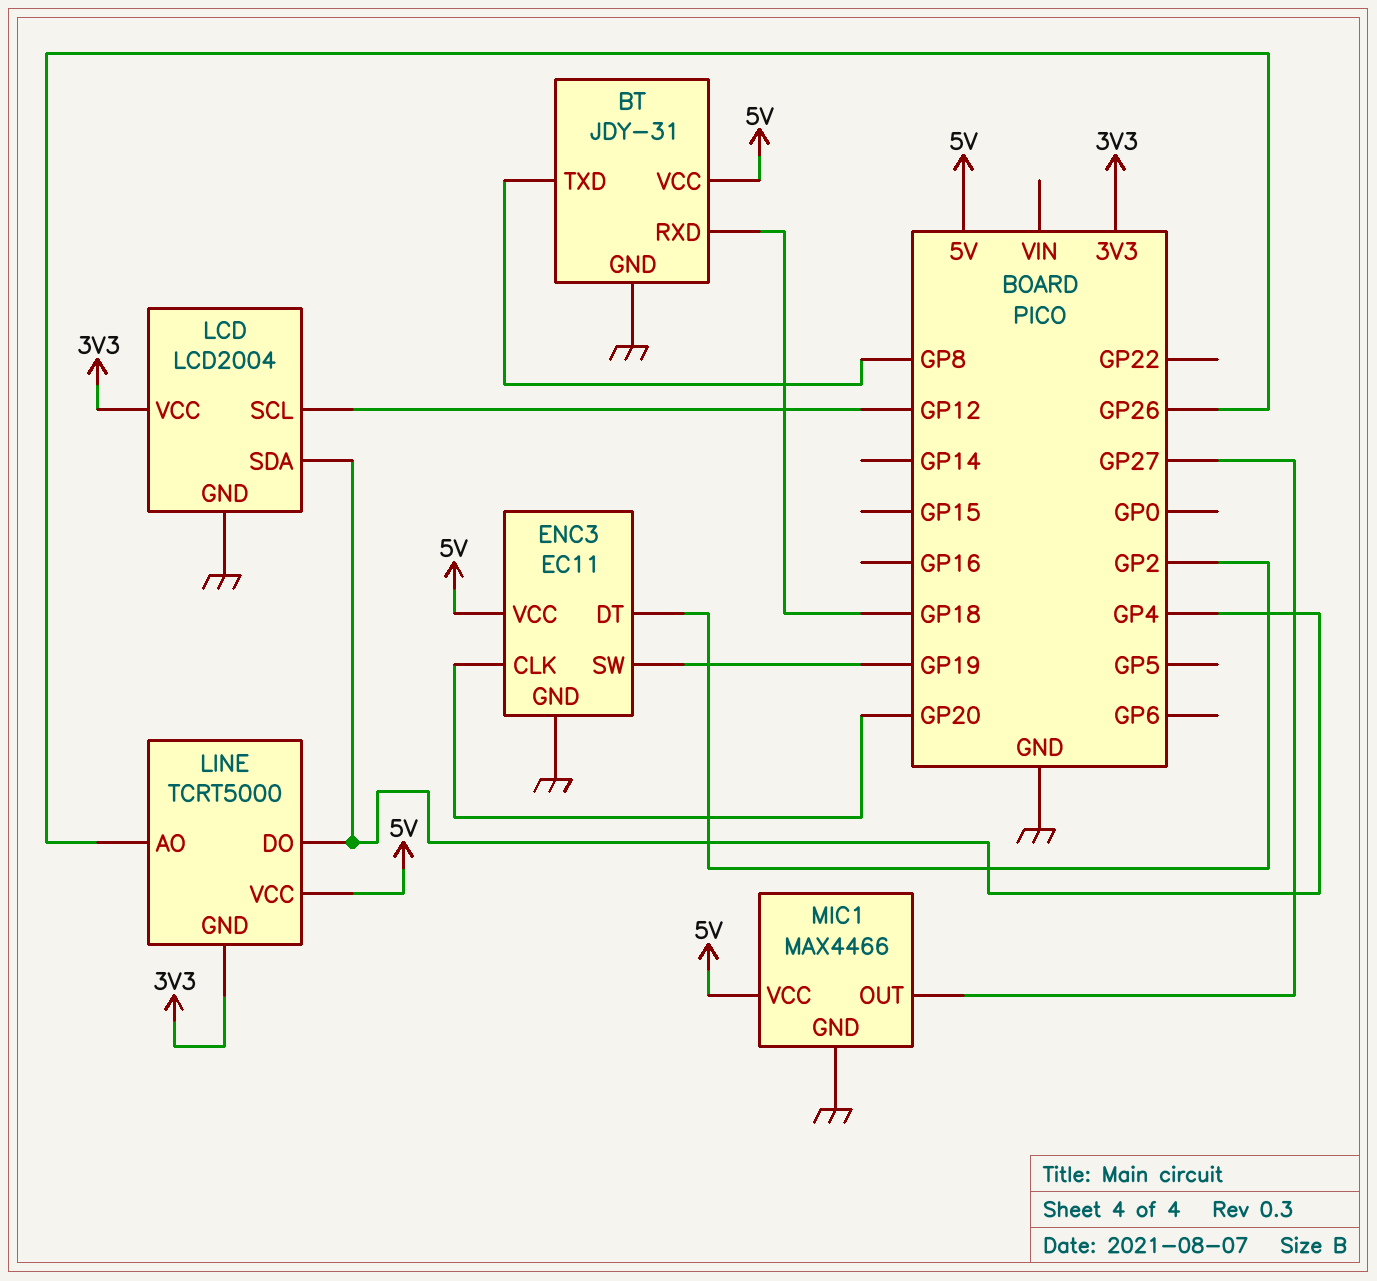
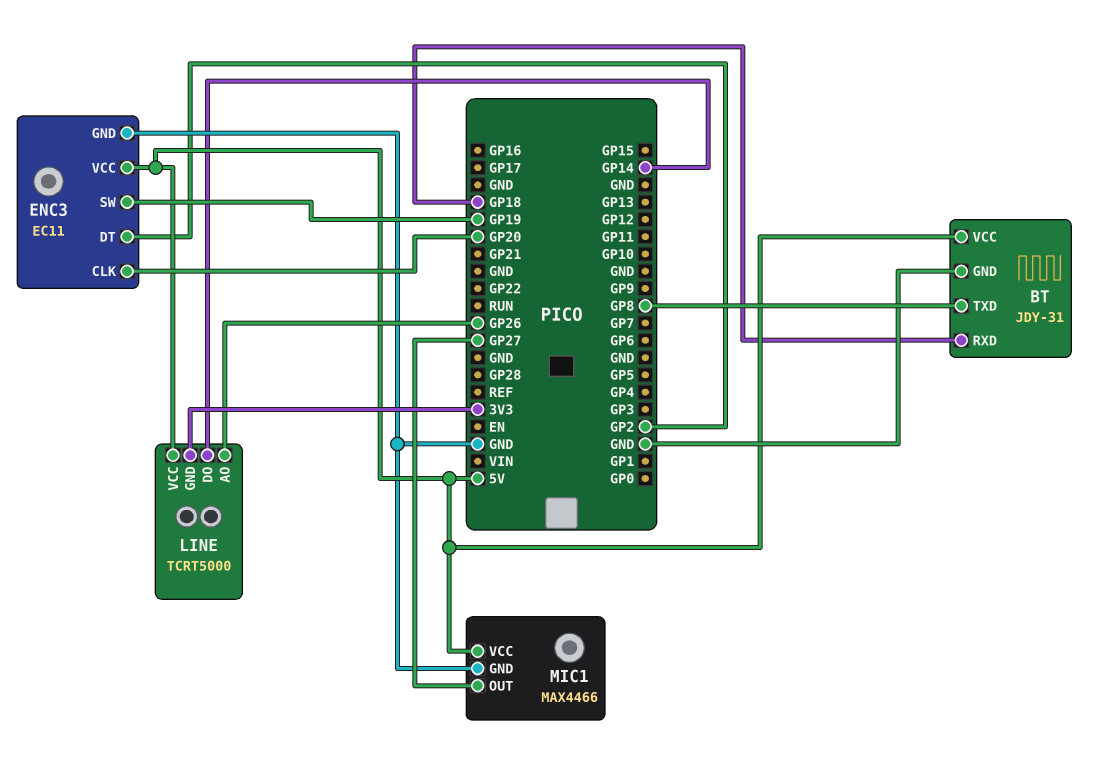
LCD: LCD2004 -> none
LCD pin GND: GND -> none
LCD pin SCL: GP12 -> none
LCD pin SDA: GP4 -> none
LCD pin VCC: 3V3 -> none
LINE pin DO: GP4 -> GP14

